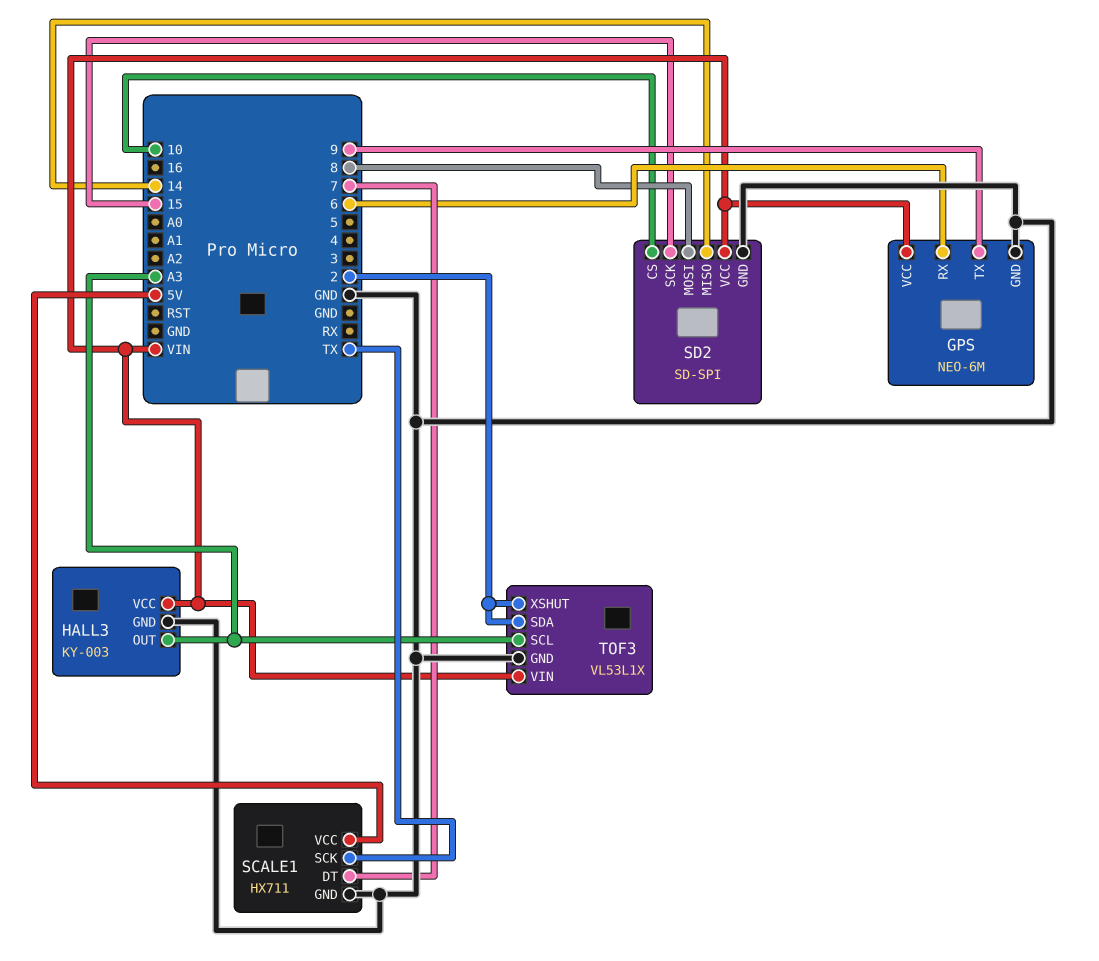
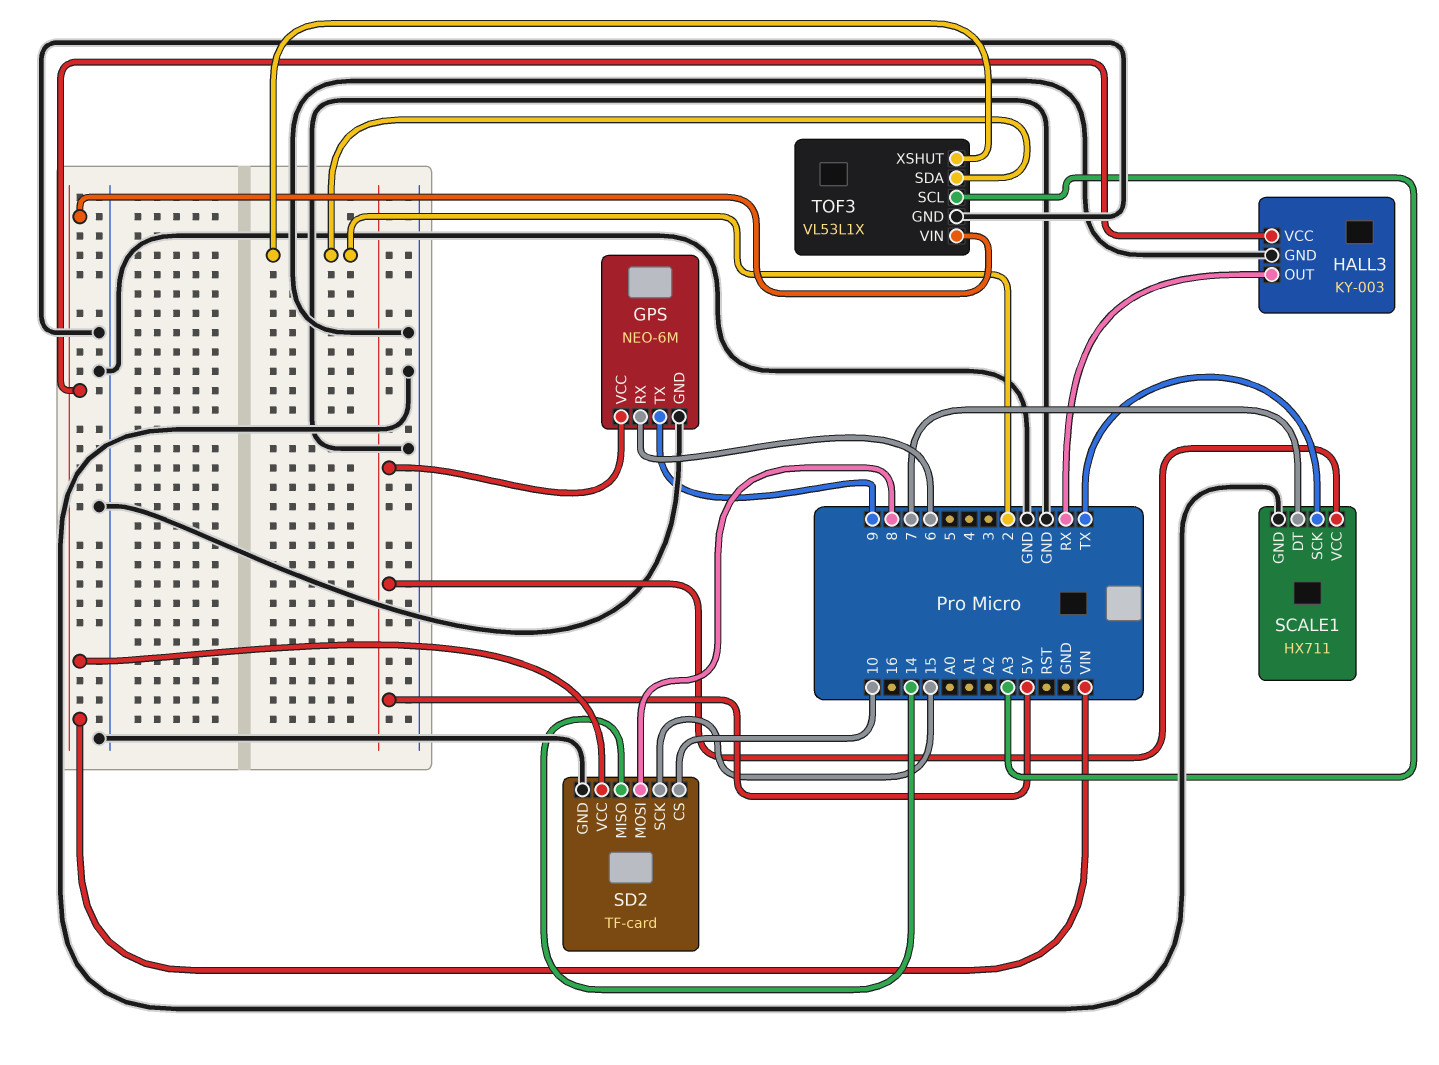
GPS pin VCC: VIN -> 5V
HALL3 pin OUT: A3 -> RX
SD2: SD-SPI -> TF-card

